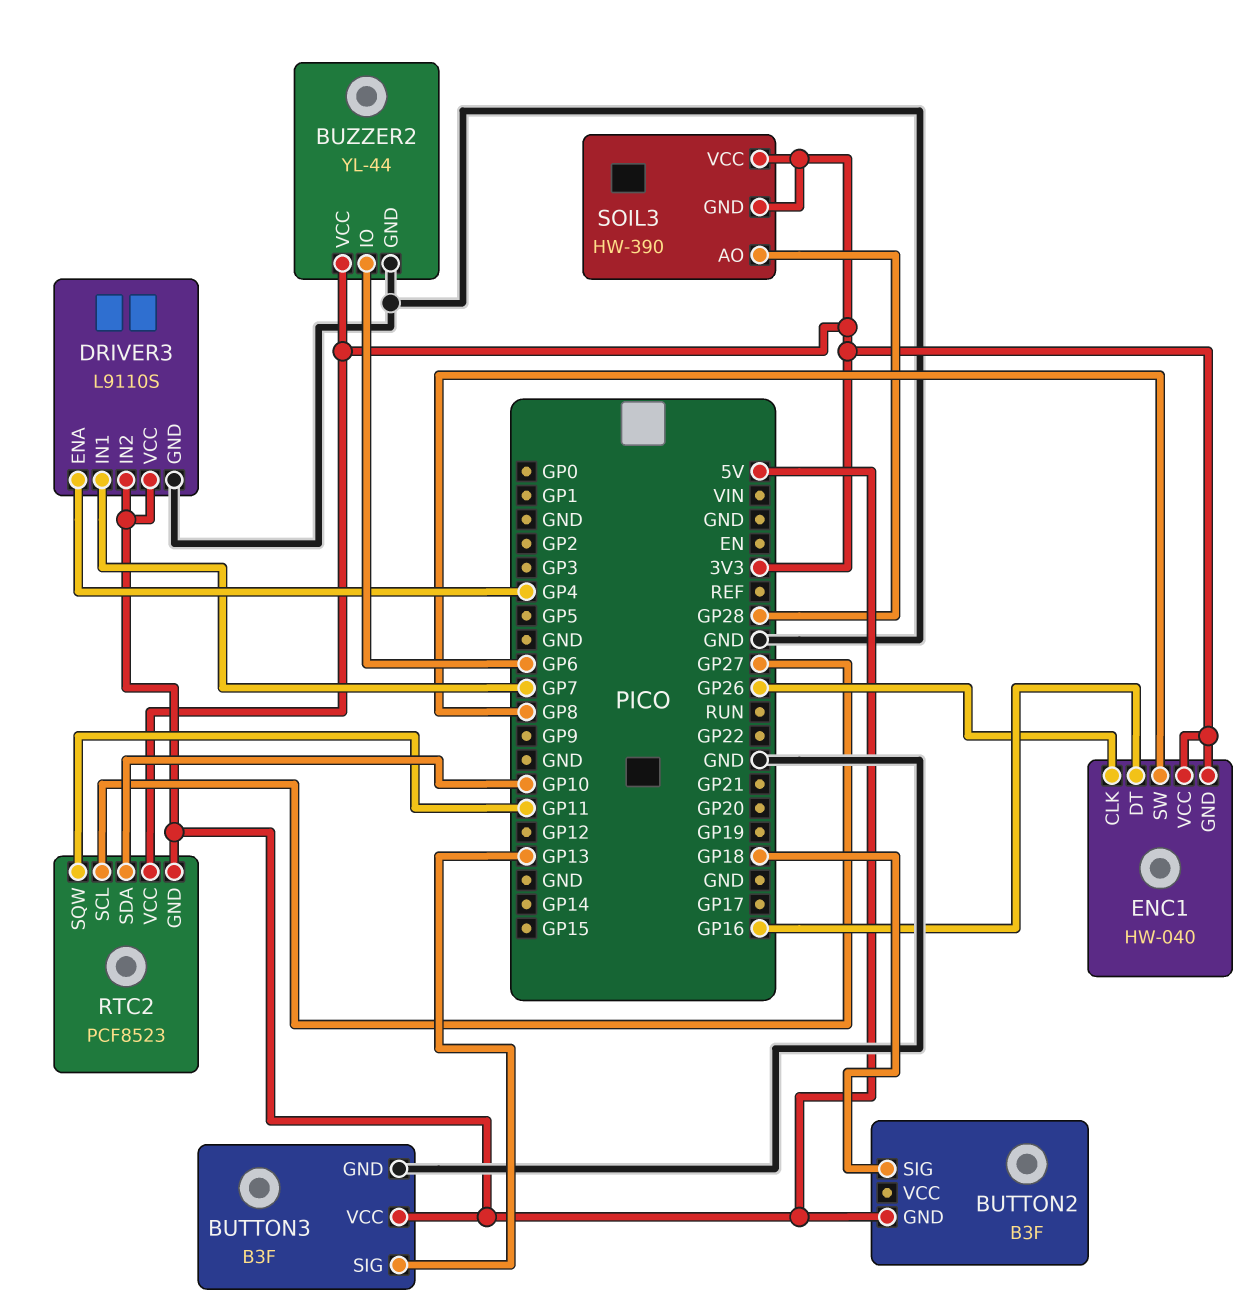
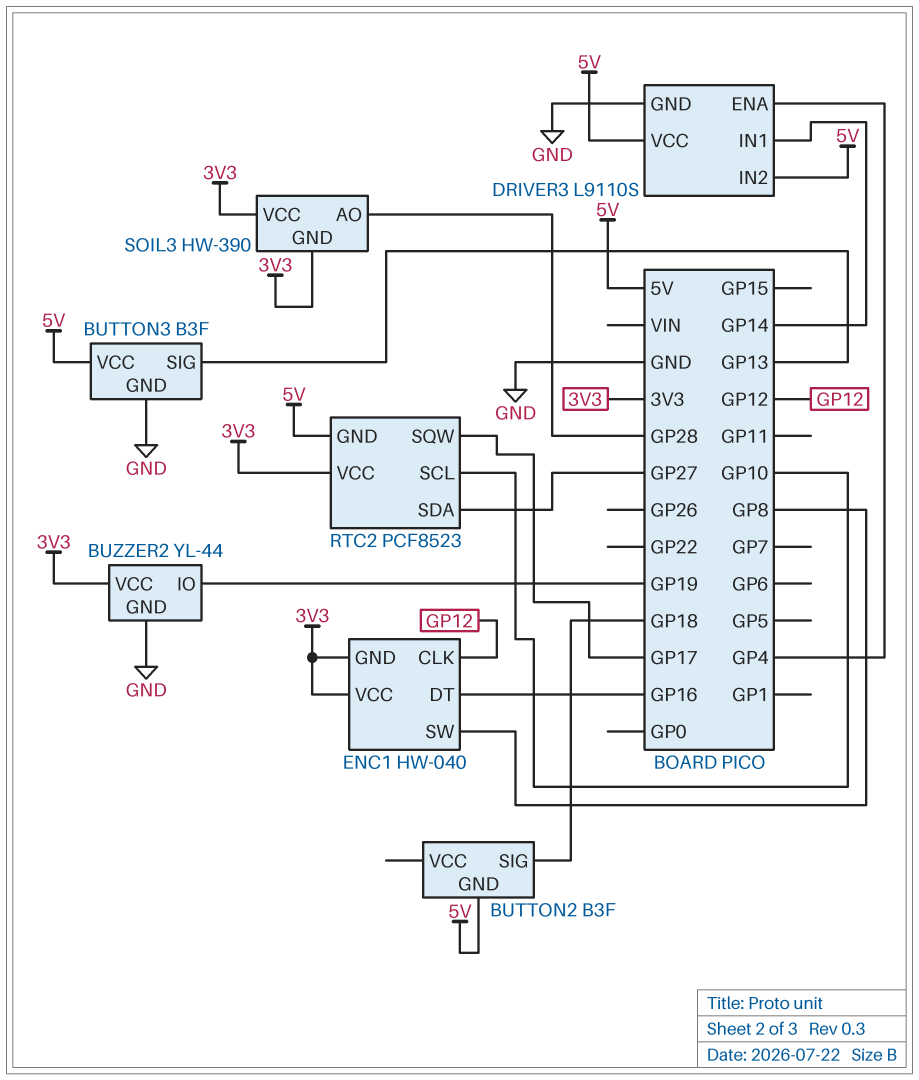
BUZZER2 pin IO: GP6 -> GP19
DRIVER3 pin IN1: GP7 -> GP14
ENC1 pin CLK: GP26 -> GP12
RTC2 pin SCL: GP27 -> GP10
RTC2 pin SDA: GP10 -> GP27
RTC2 pin SQW: GP11 -> GP17

